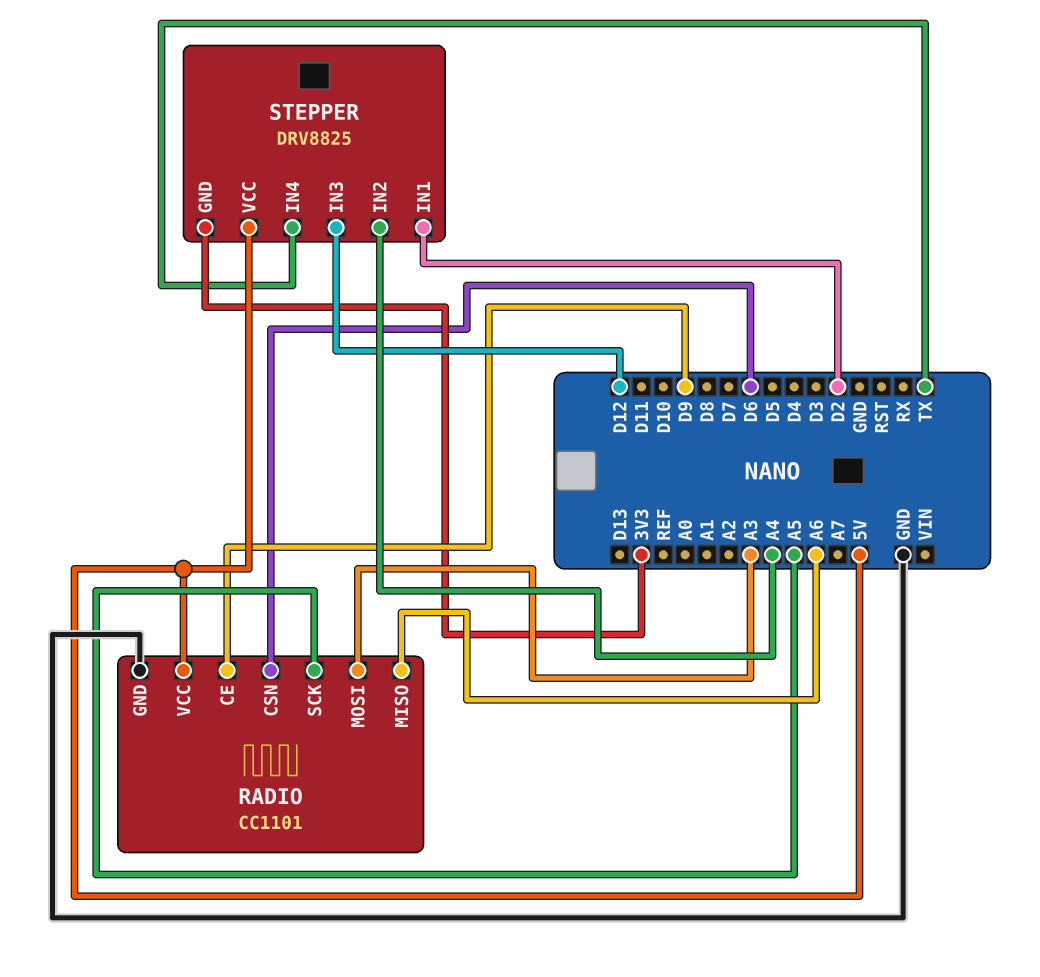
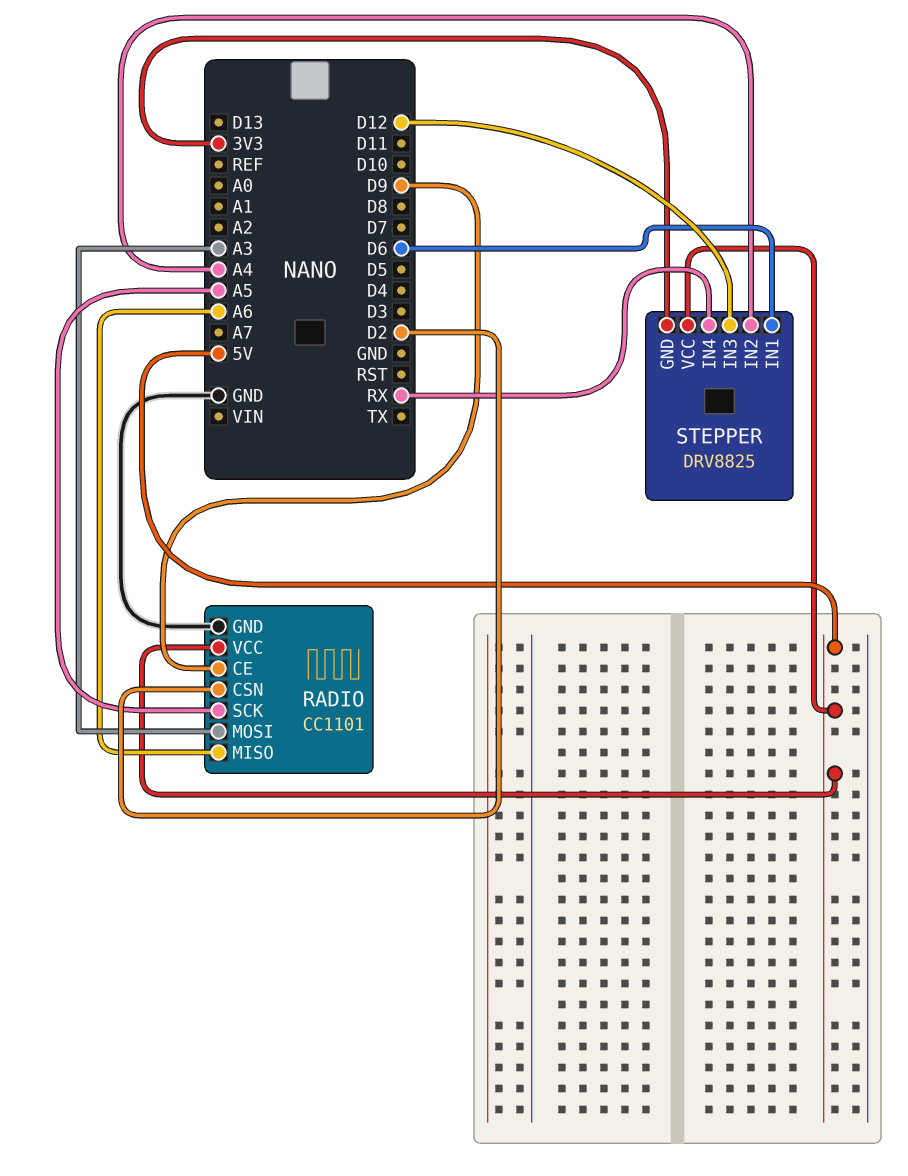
RADIO pin CSN: D6 -> D2
STEPPER pin IN1: D2 -> D6
STEPPER pin IN4: TX -> RX

